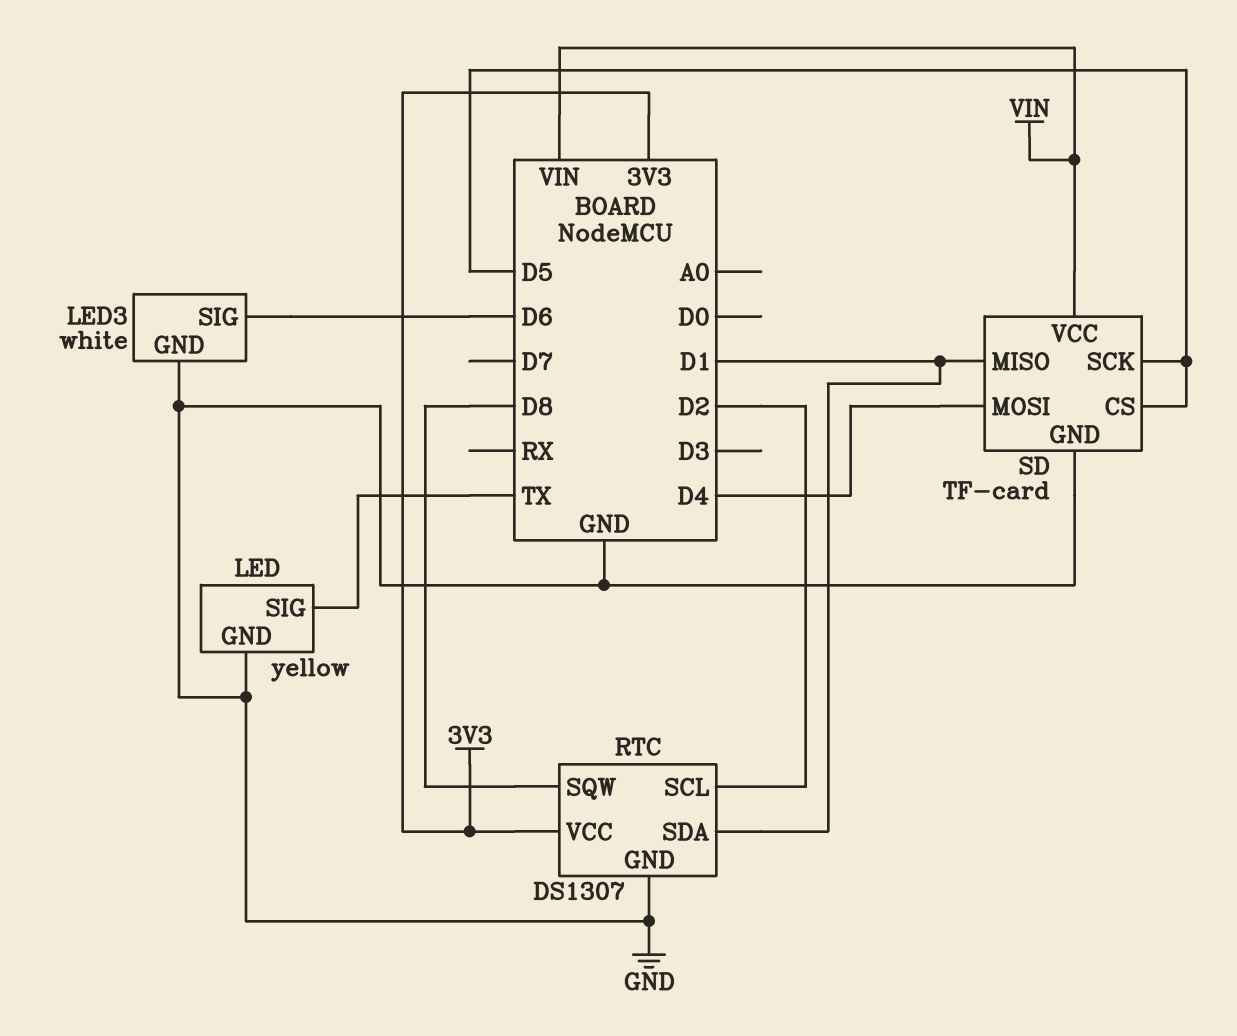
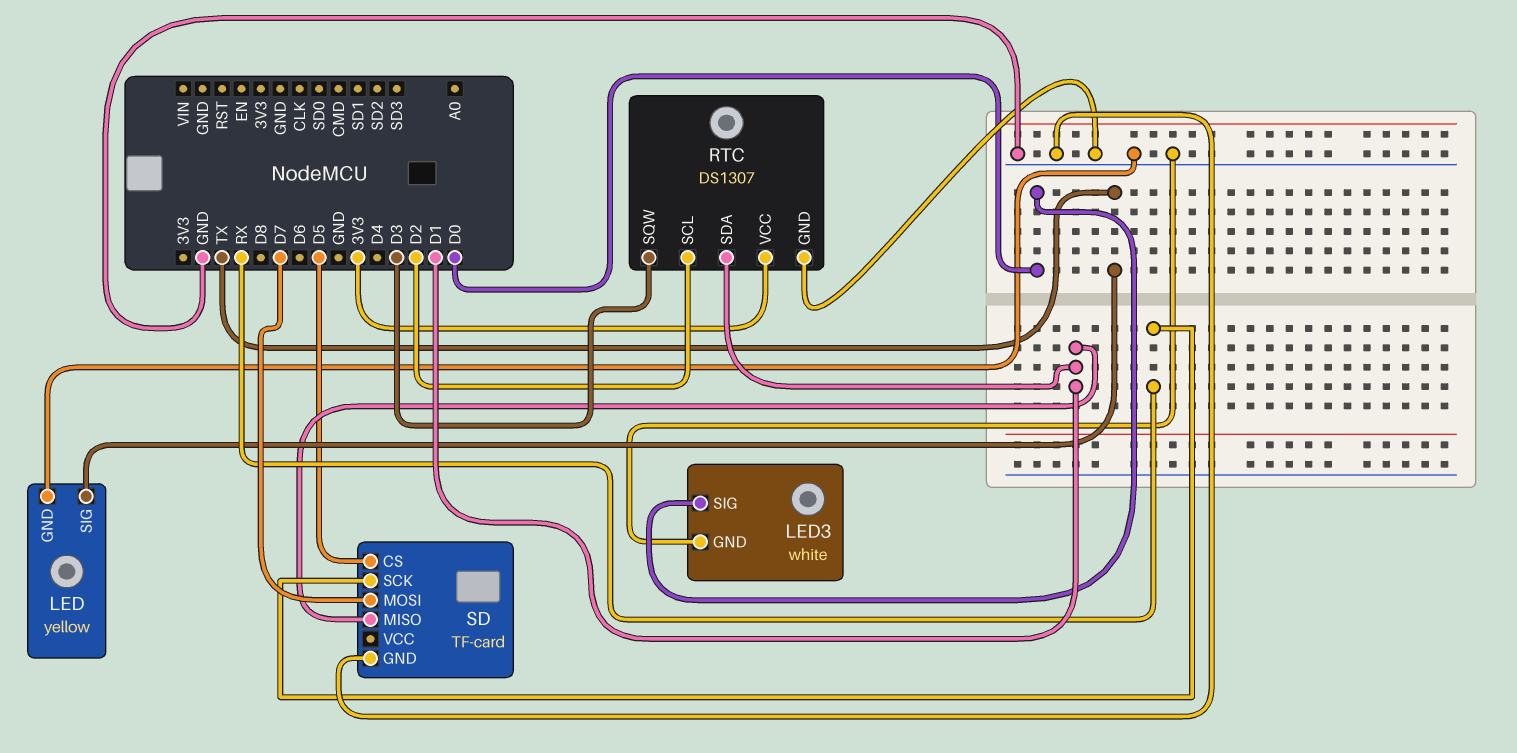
LED3 pin SIG: D6 -> D0
RTC pin SQW: D8 -> D3
SD pin MOSI: D4 -> D7
SD pin SCK: D5 -> RX
SD pin VCC: VIN -> none

